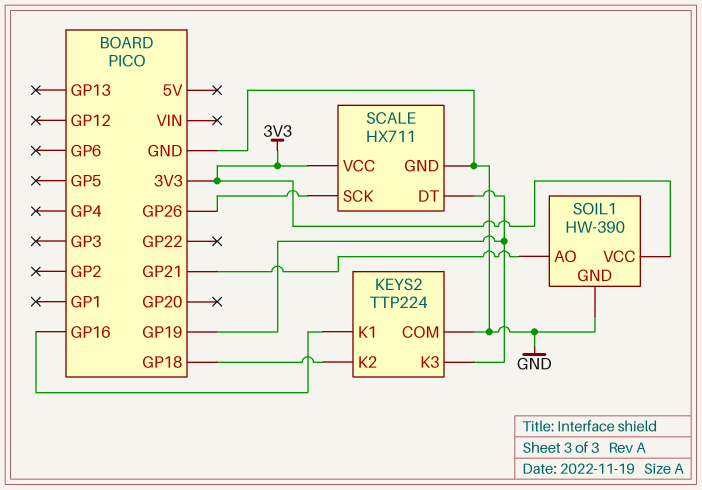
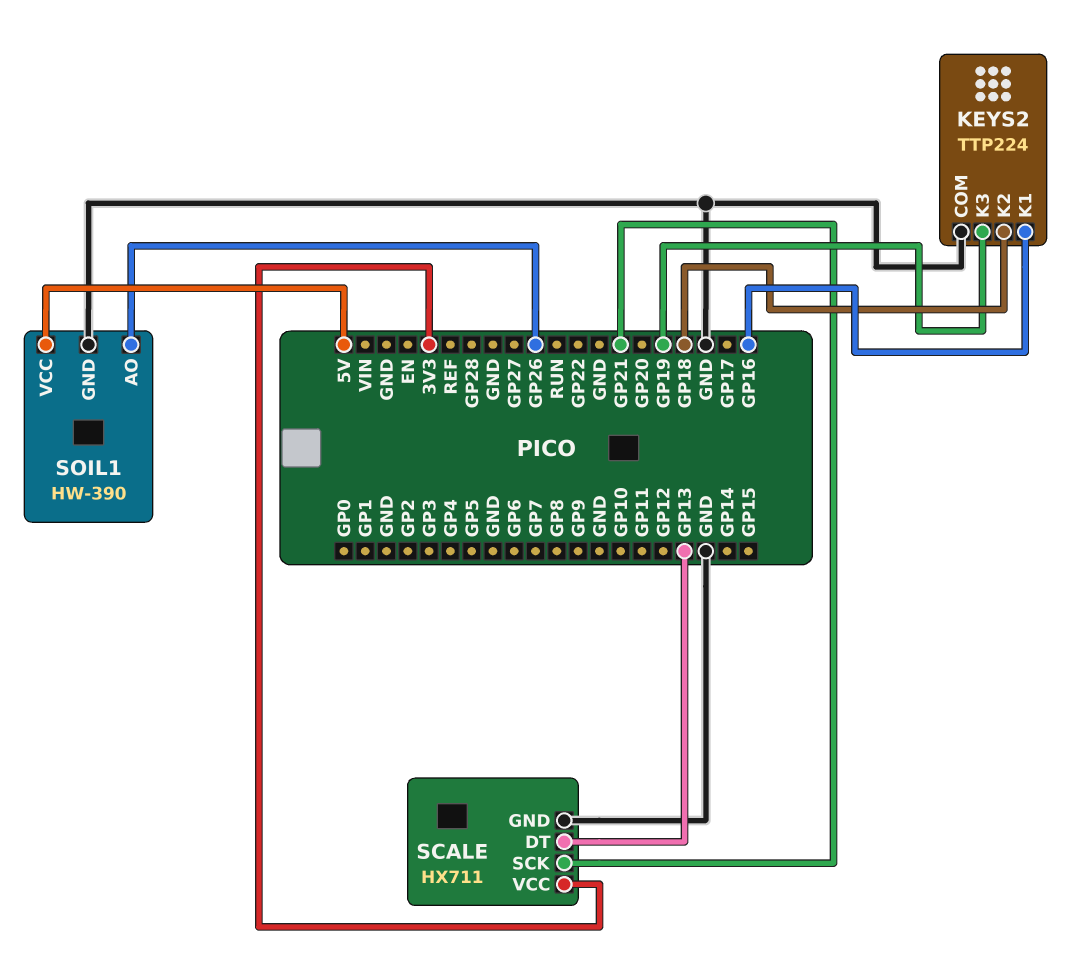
SCALE pin DT: GP19 -> GP13
SCALE pin SCK: GP26 -> GP21
SOIL1 pin AO: GP21 -> GP26
SOIL1 pin VCC: 3V3 -> 5V

